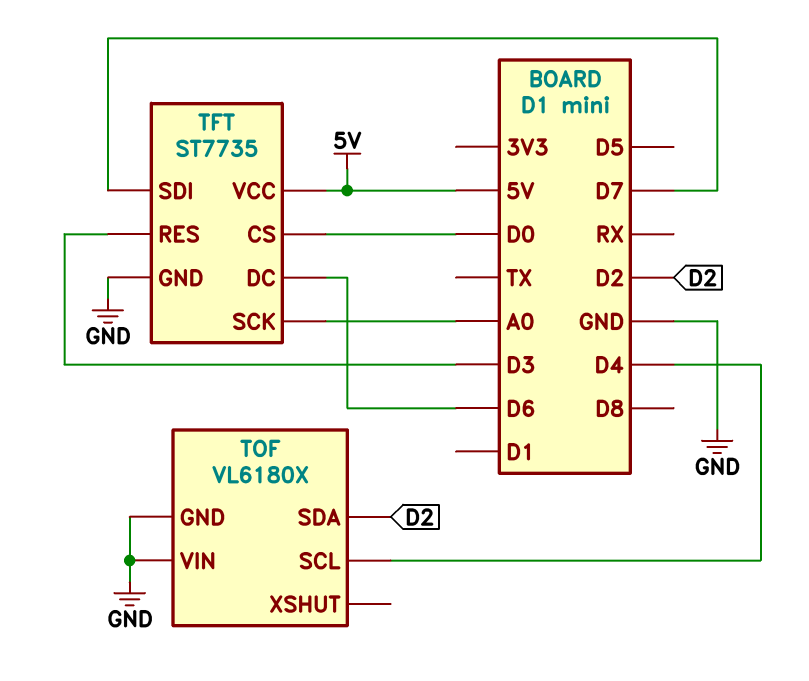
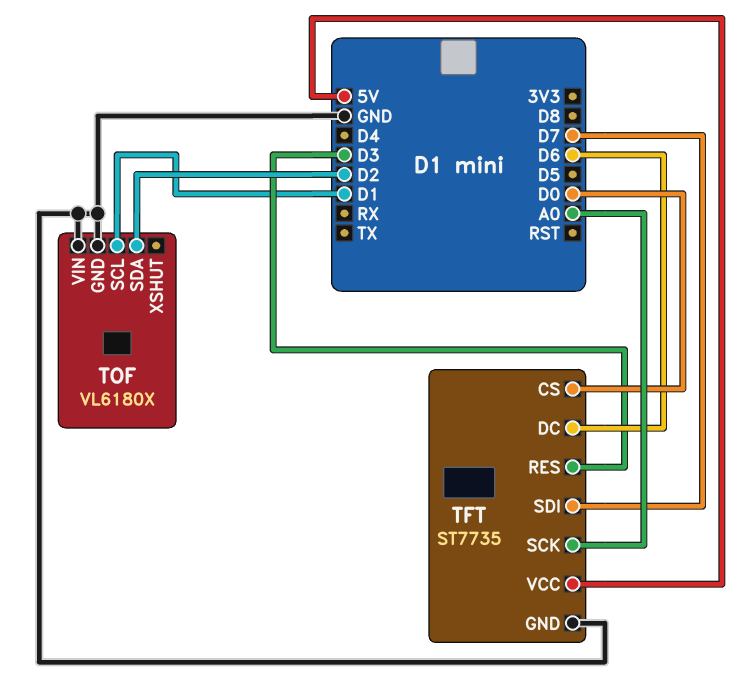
TOF pin SCL: D4 -> D1

